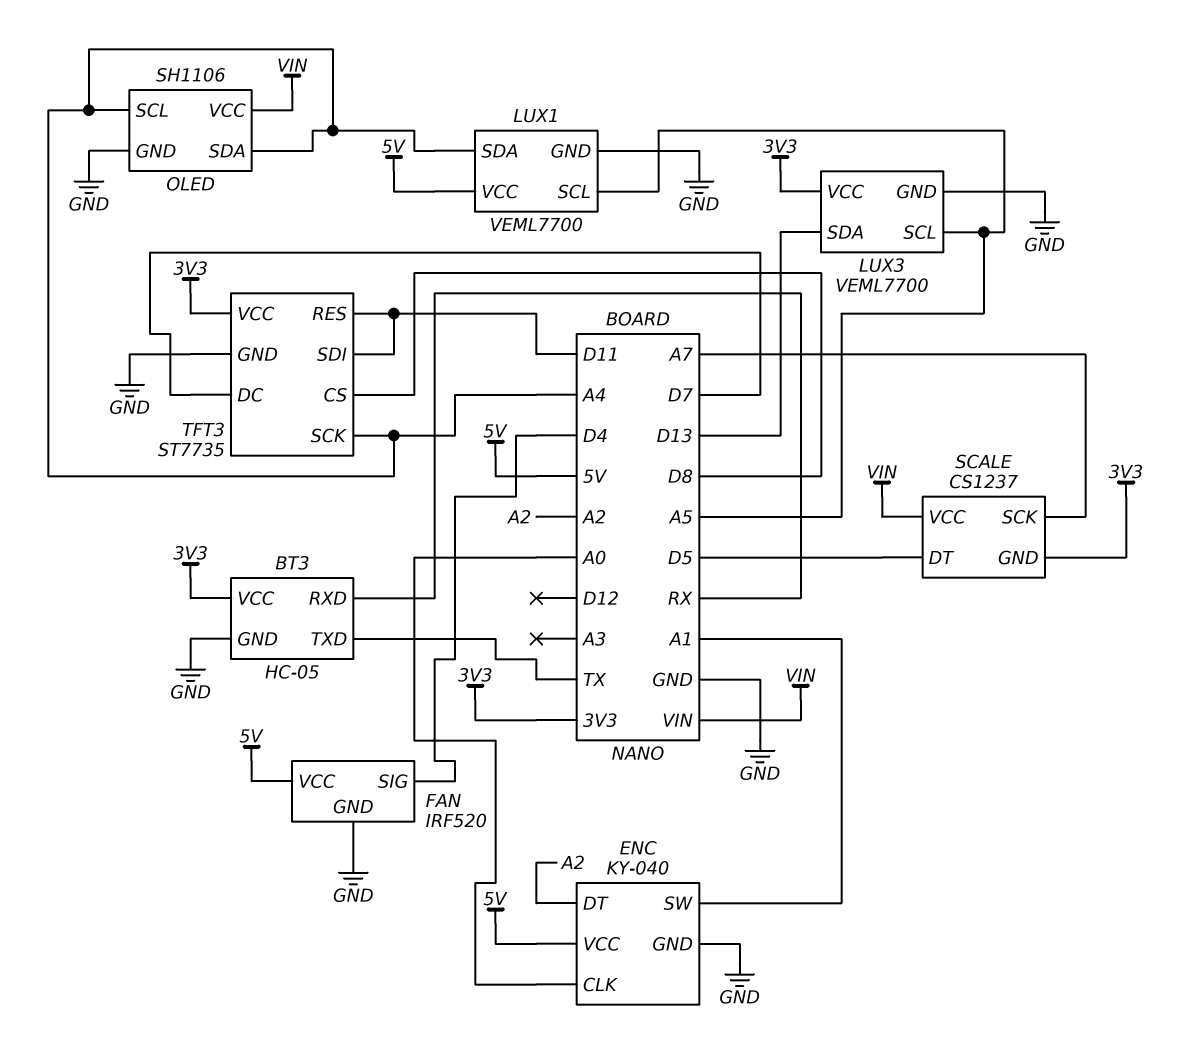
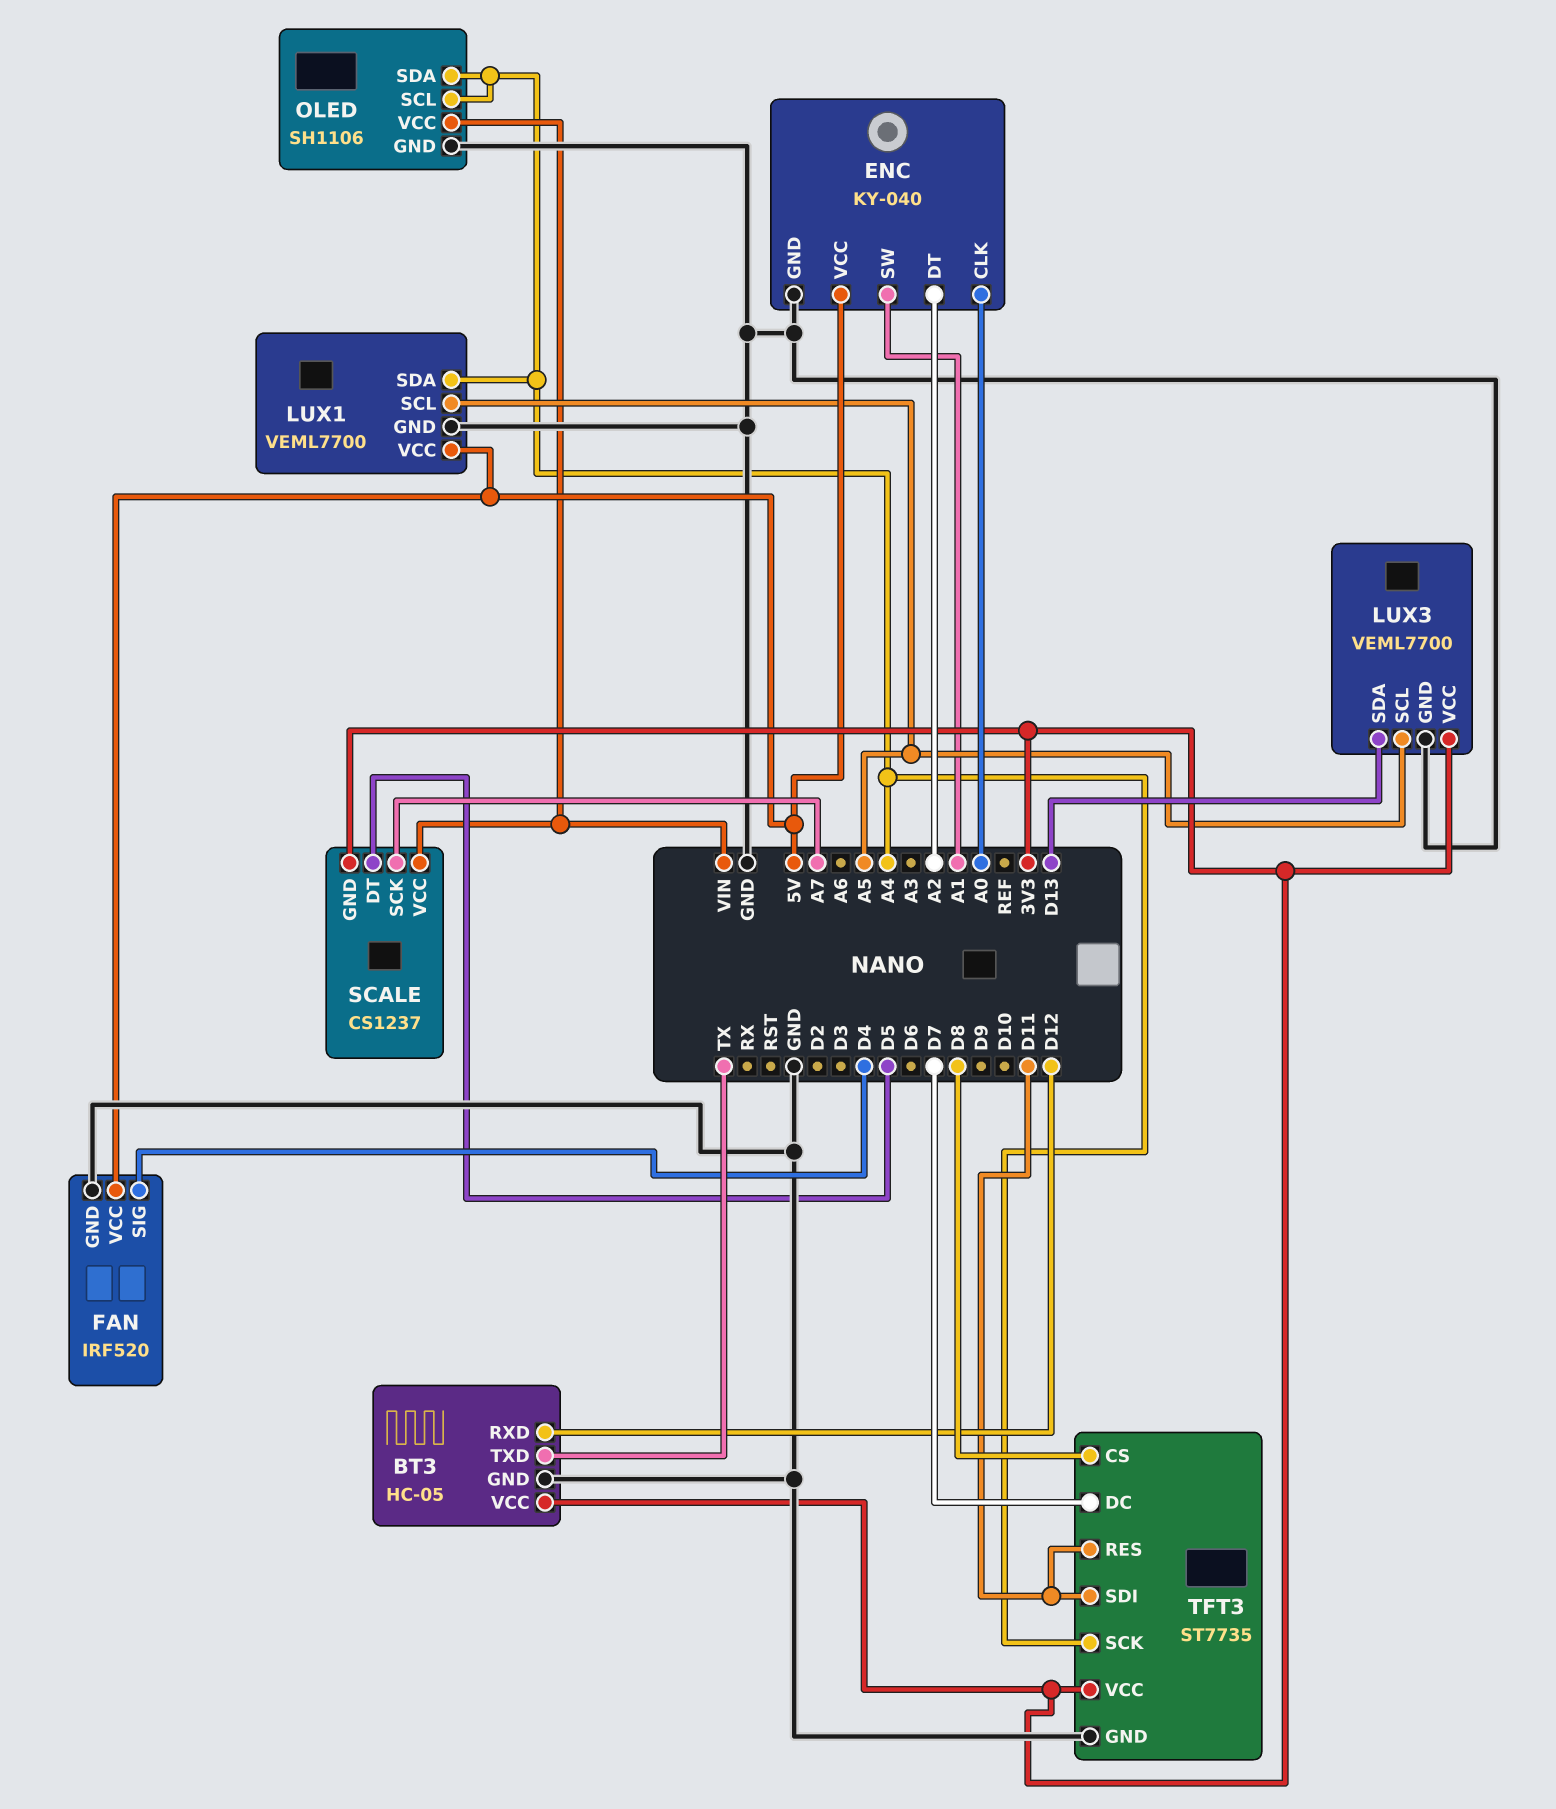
BT3 pin RXD: RX -> D12

